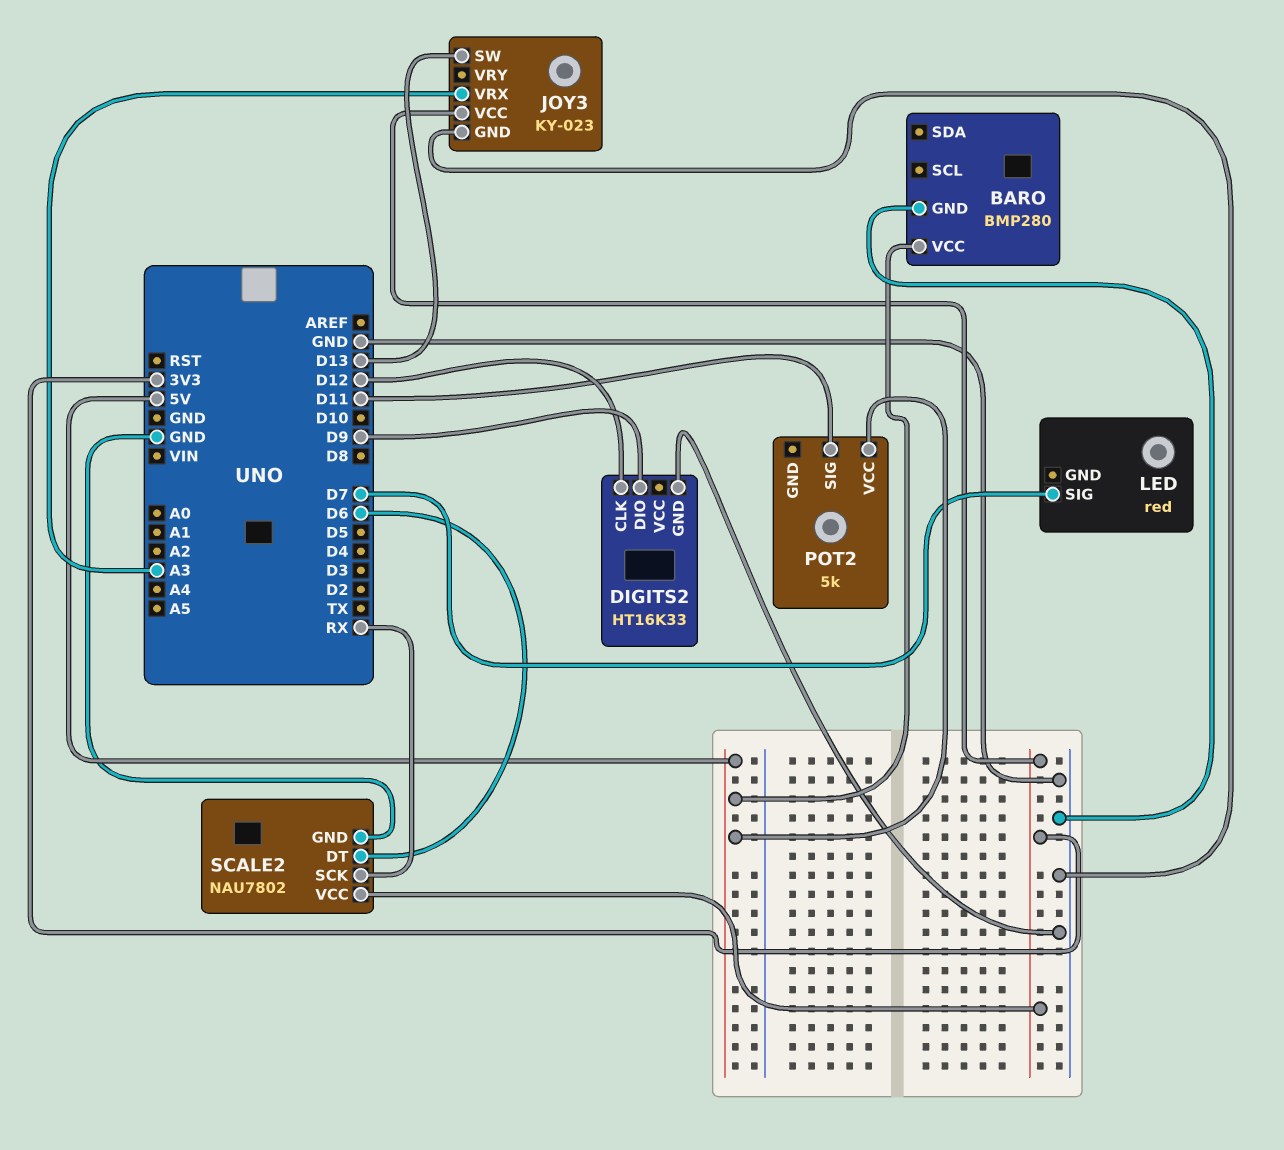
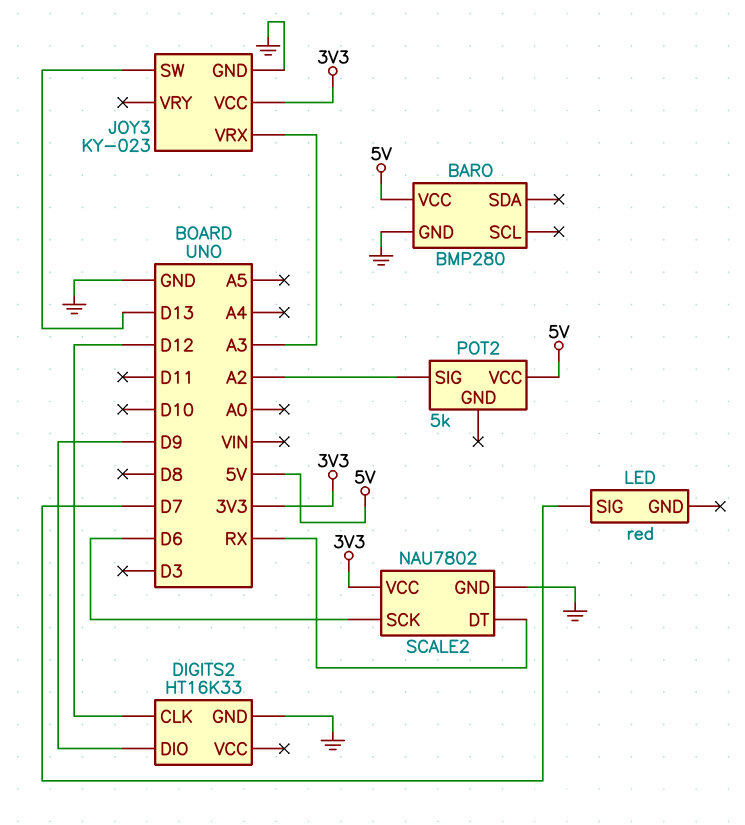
POT2 pin SIG: D11 -> A2
SCALE2 pin DT: D6 -> RX
SCALE2 pin SCK: RX -> D6

